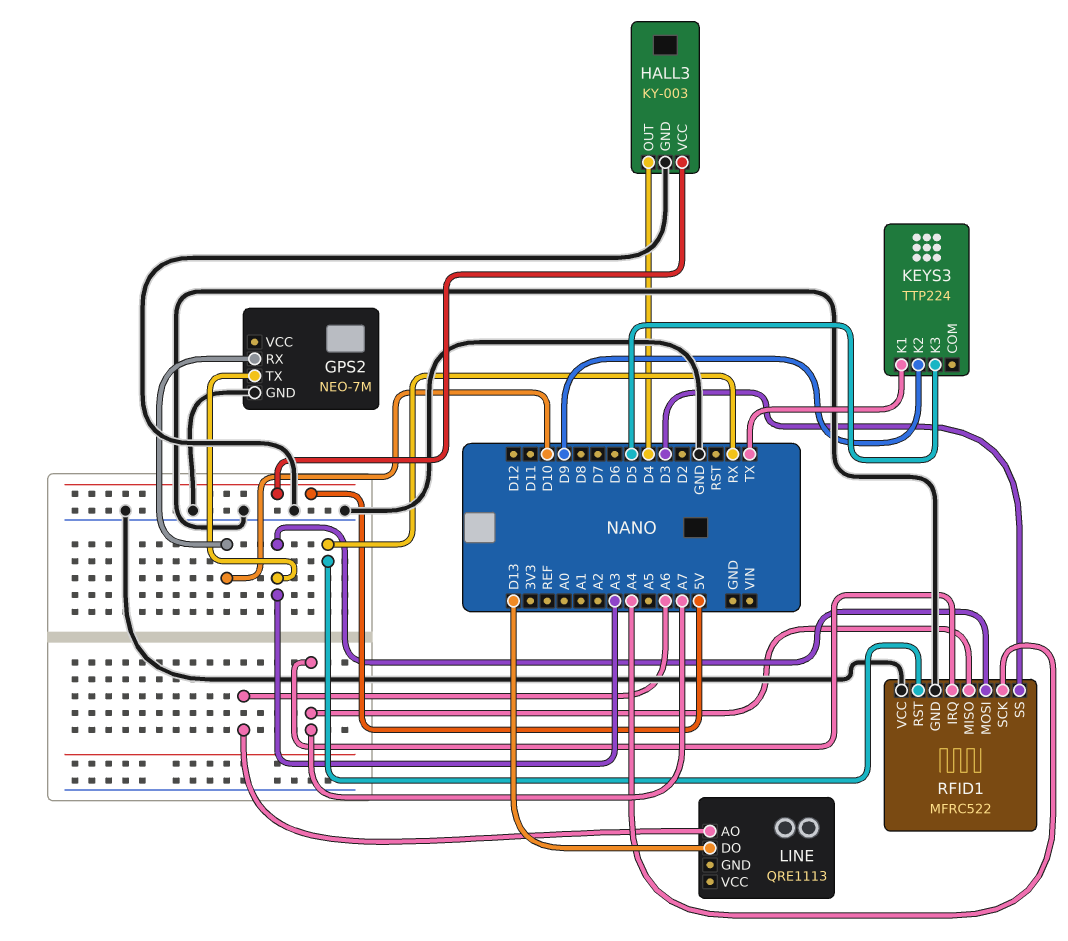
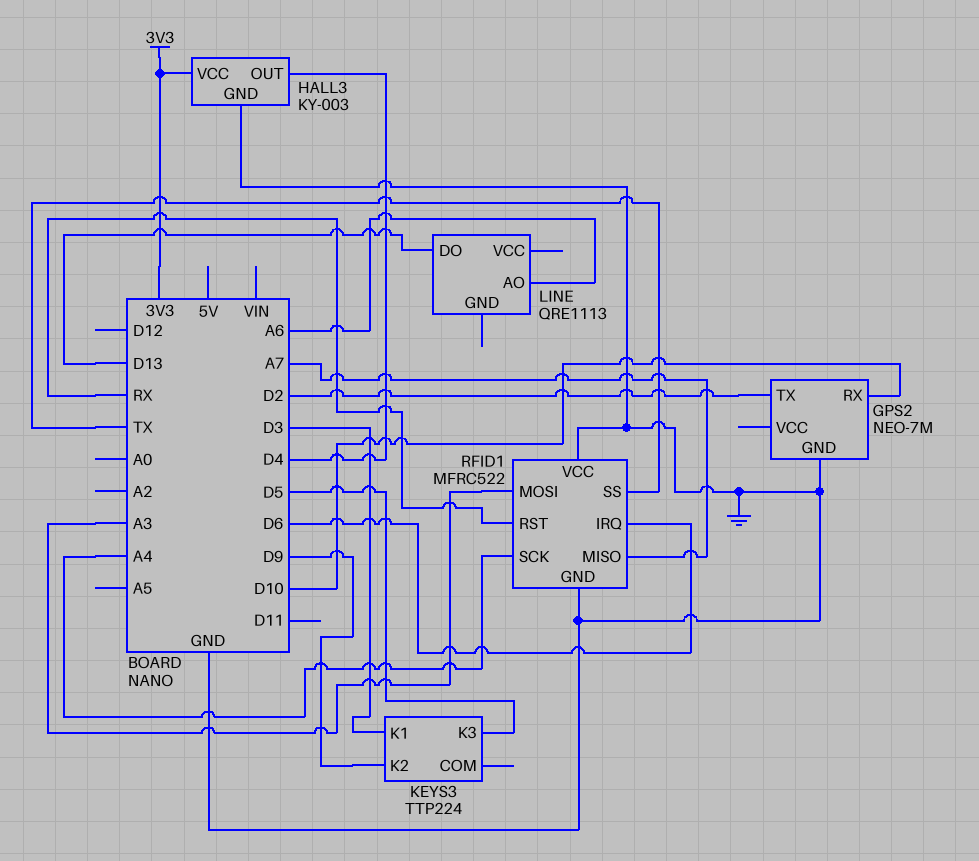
GPS2 pin TX: A3 -> D2
HALL3 pin VCC: 5V -> 3V3
KEYS3 pin K1: TX -> D3
RFID1 pin IRQ: A7 -> D6
RFID1 pin SS: D3 -> TX

